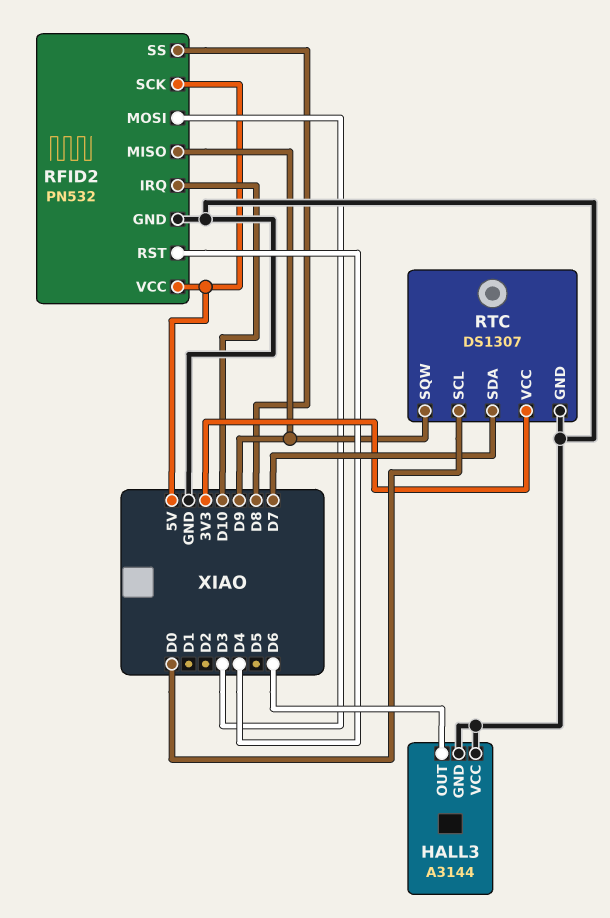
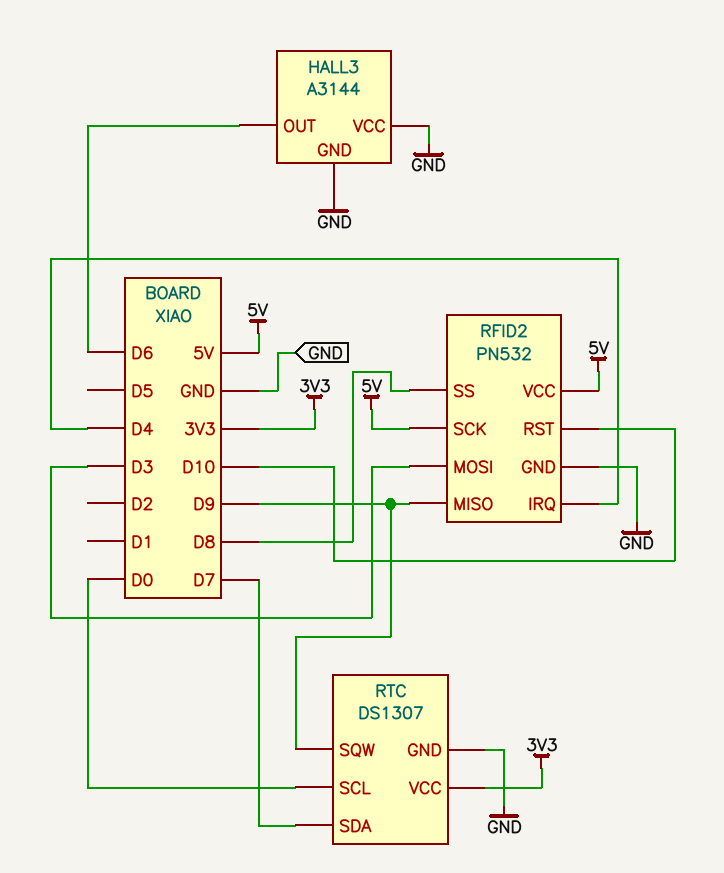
RFID2 pin IRQ: D10 -> D4
RFID2 pin RST: D4 -> D10

